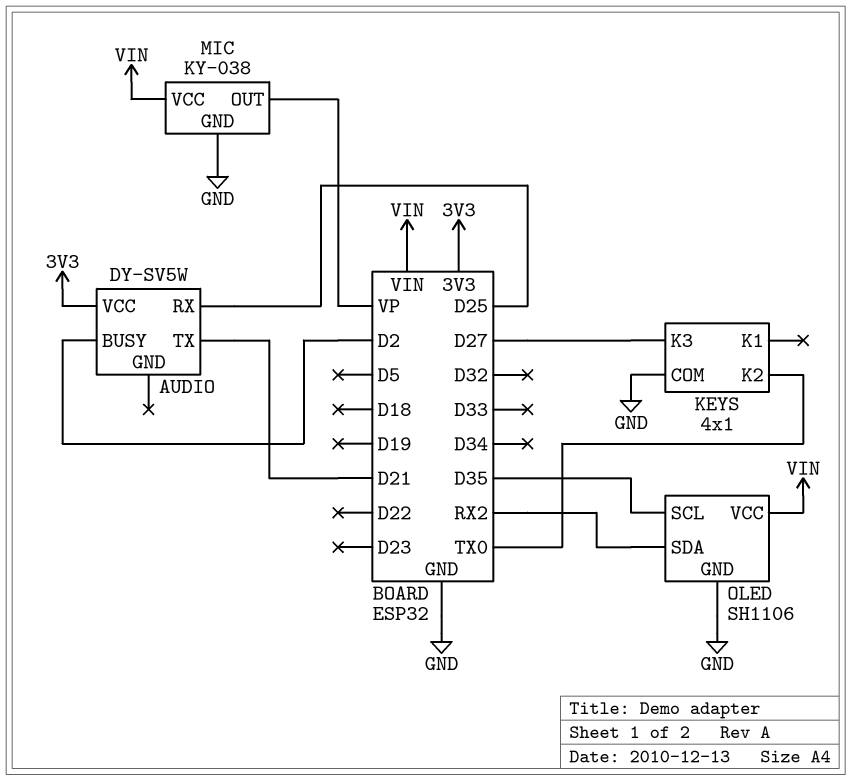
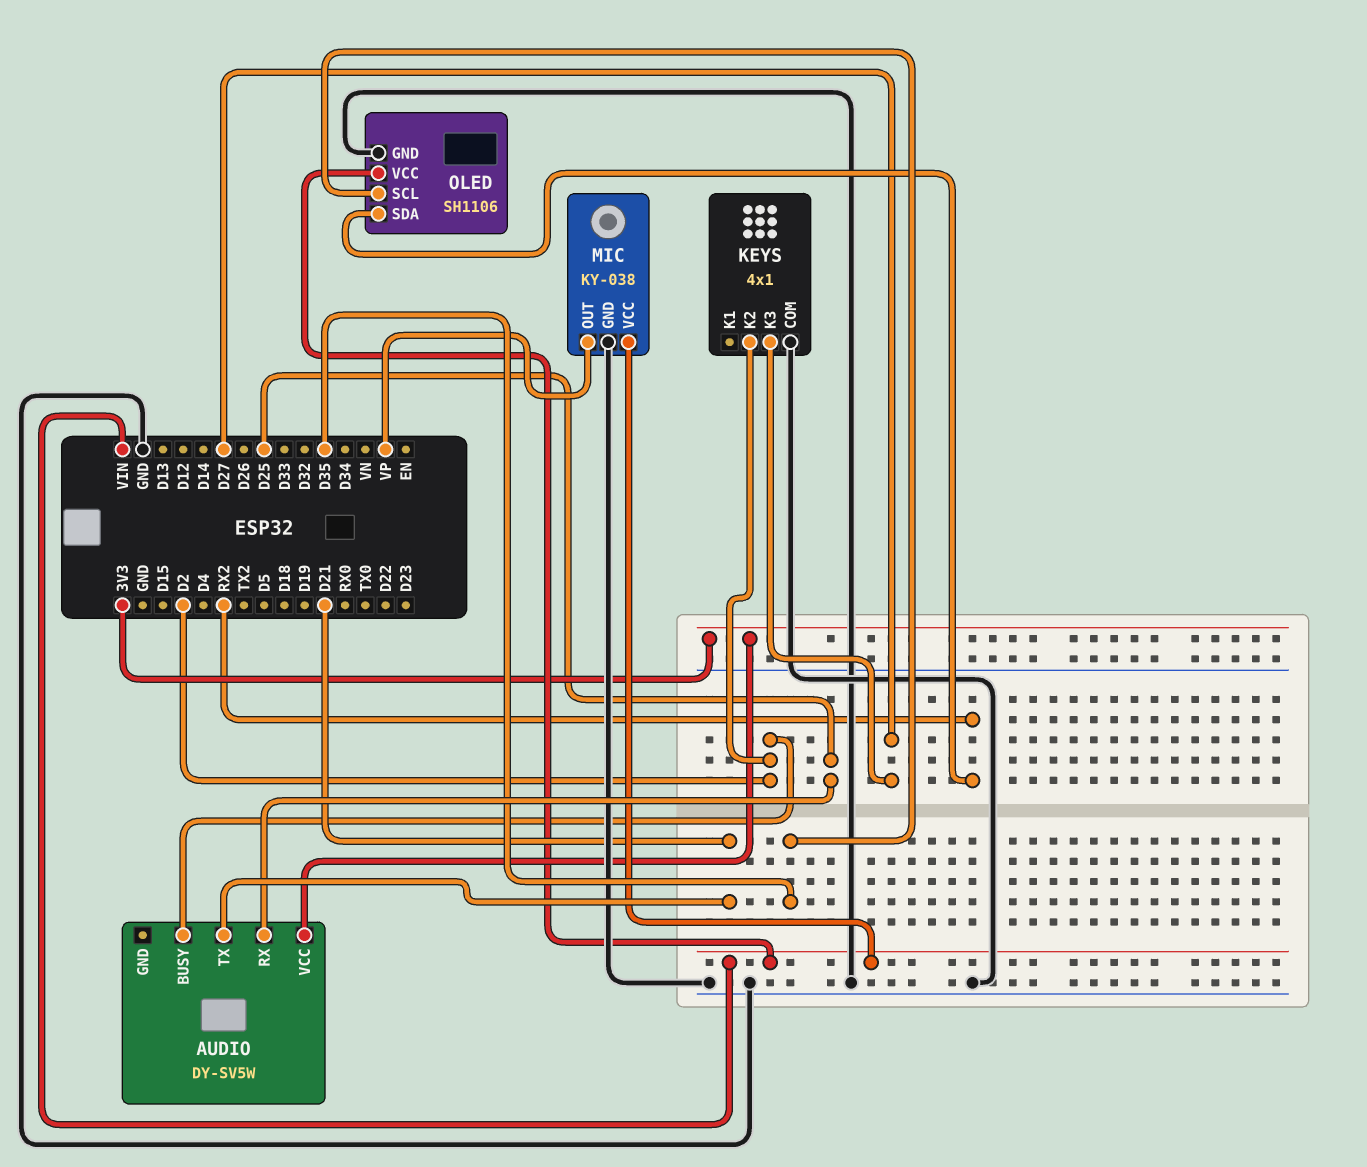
KEYS pin K2: TX0 -> D2

